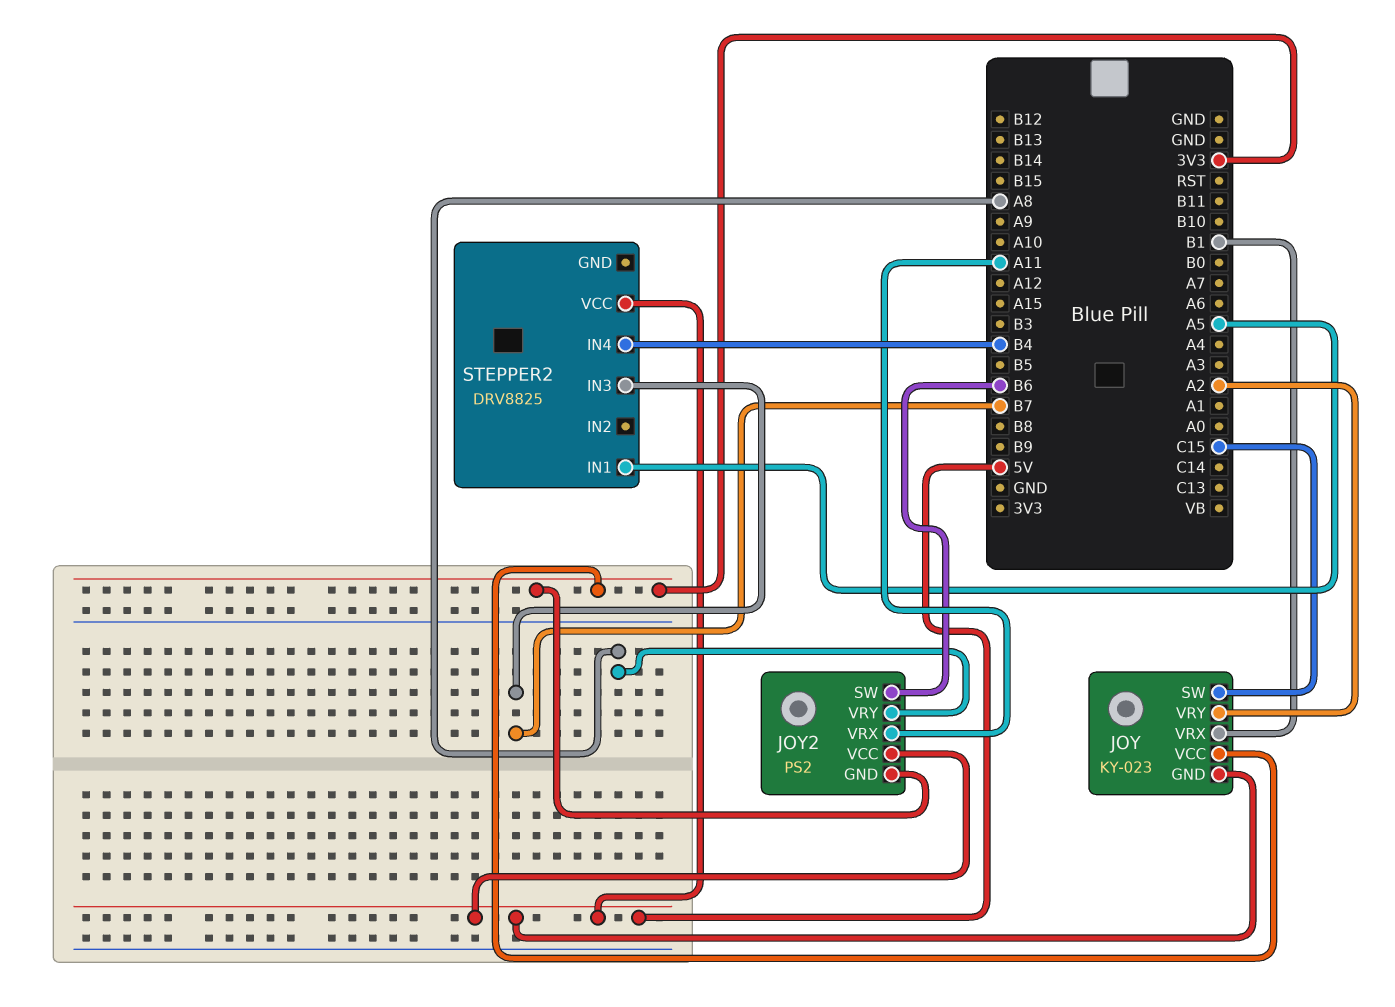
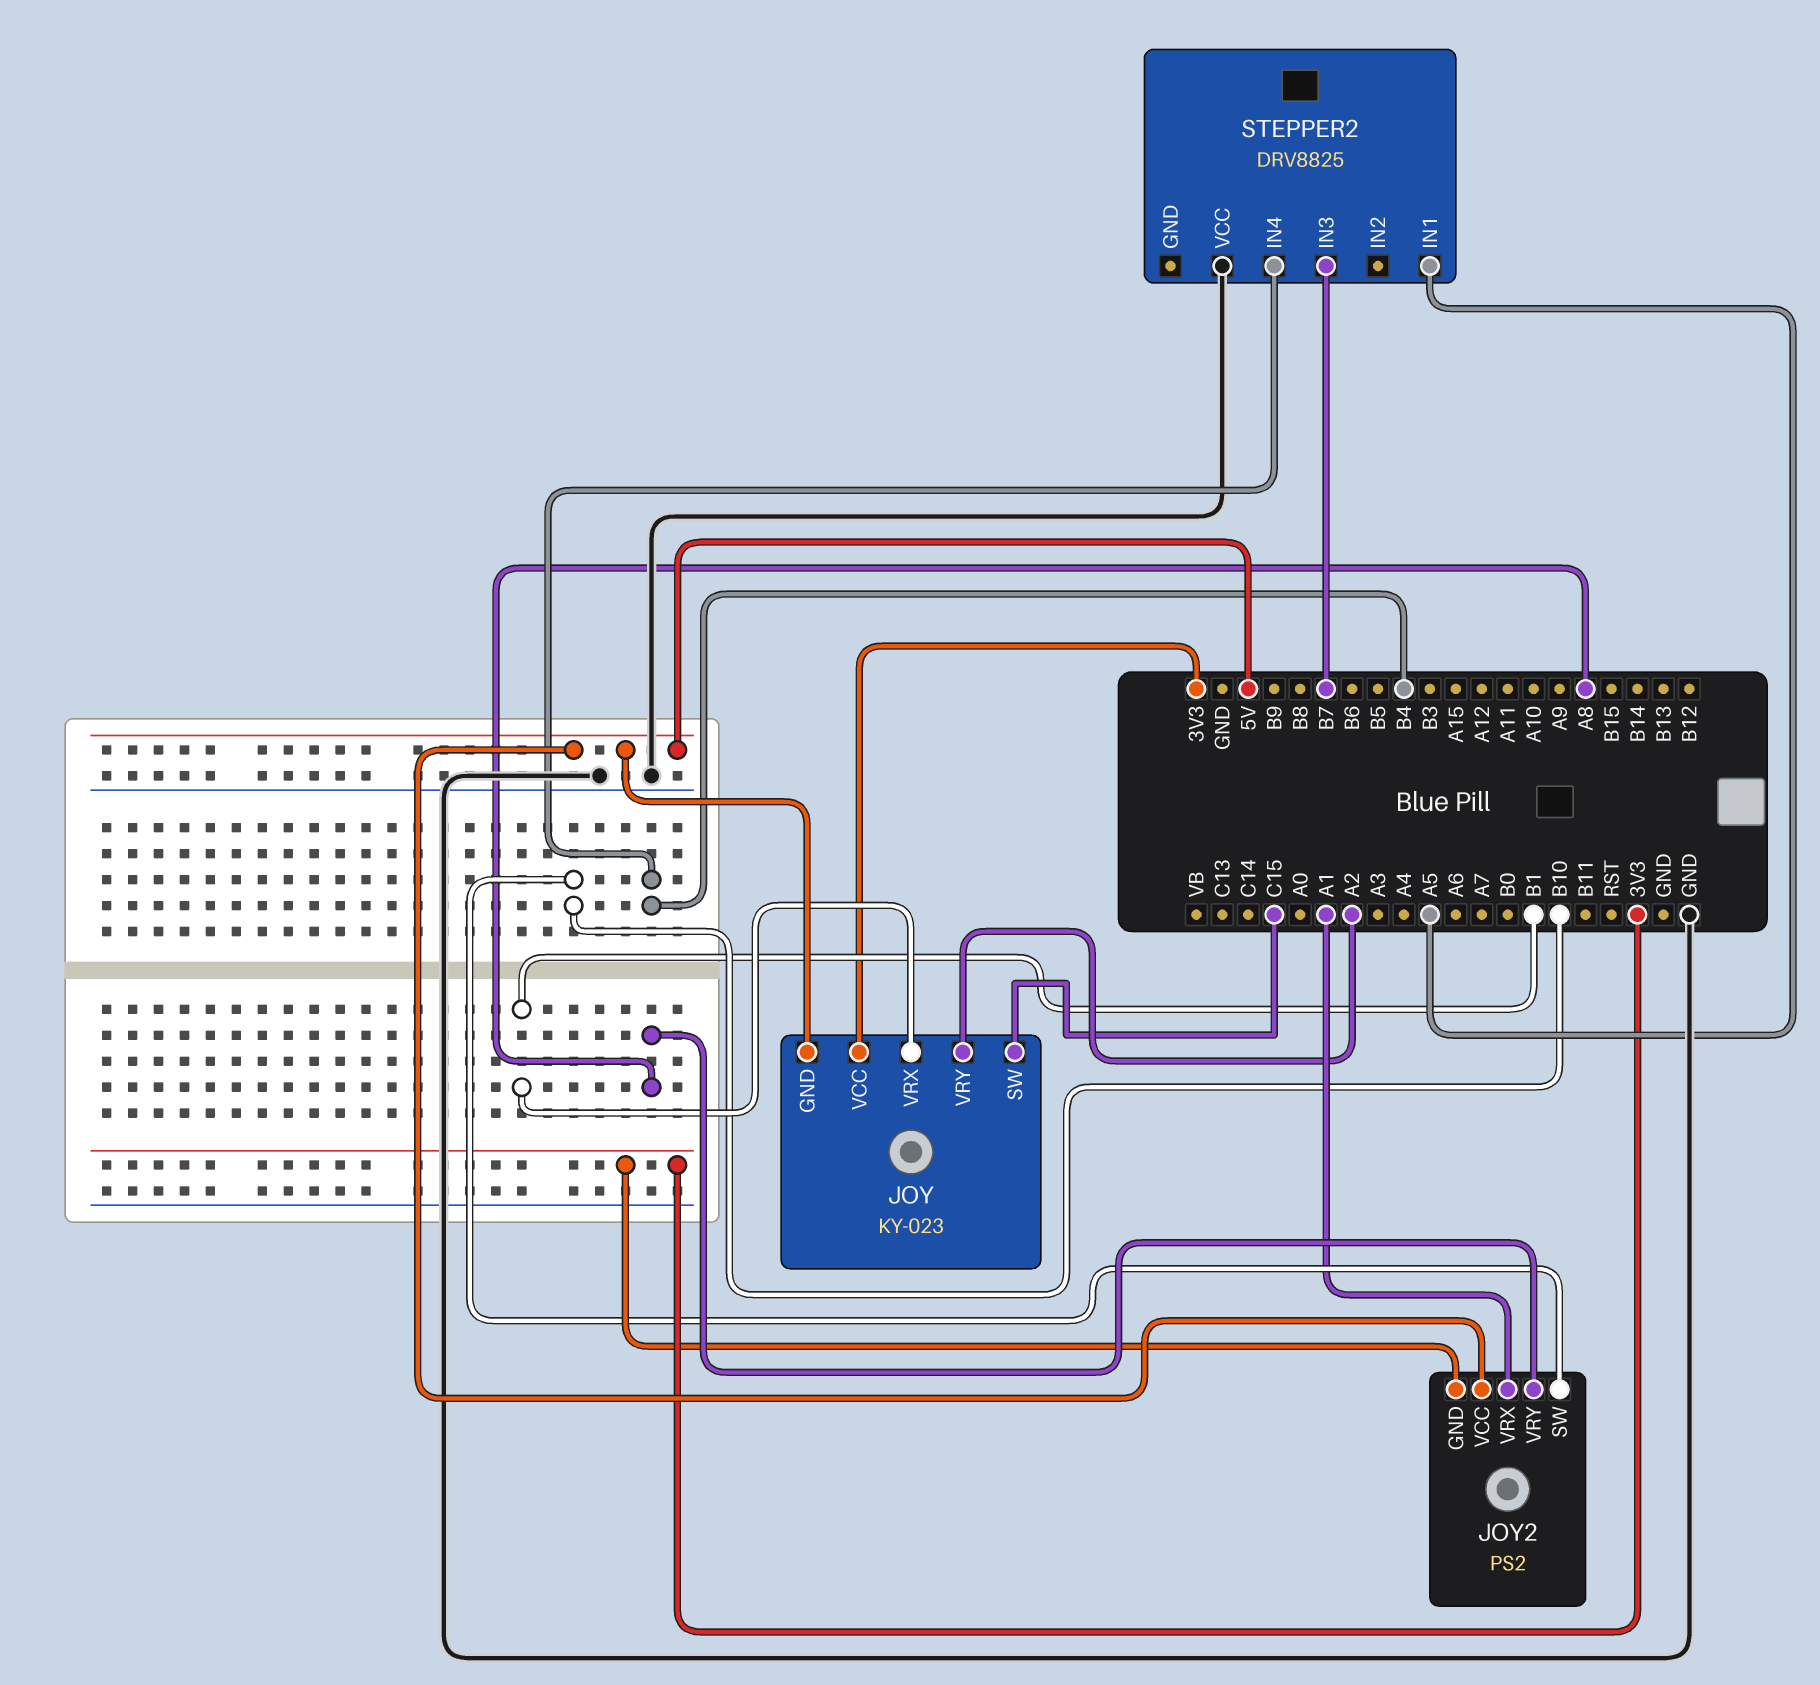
JOY2 pin SW: B6 -> B10
JOY2 pin VRX: A11 -> A1
STEPPER2 pin VCC: 5V -> GND

